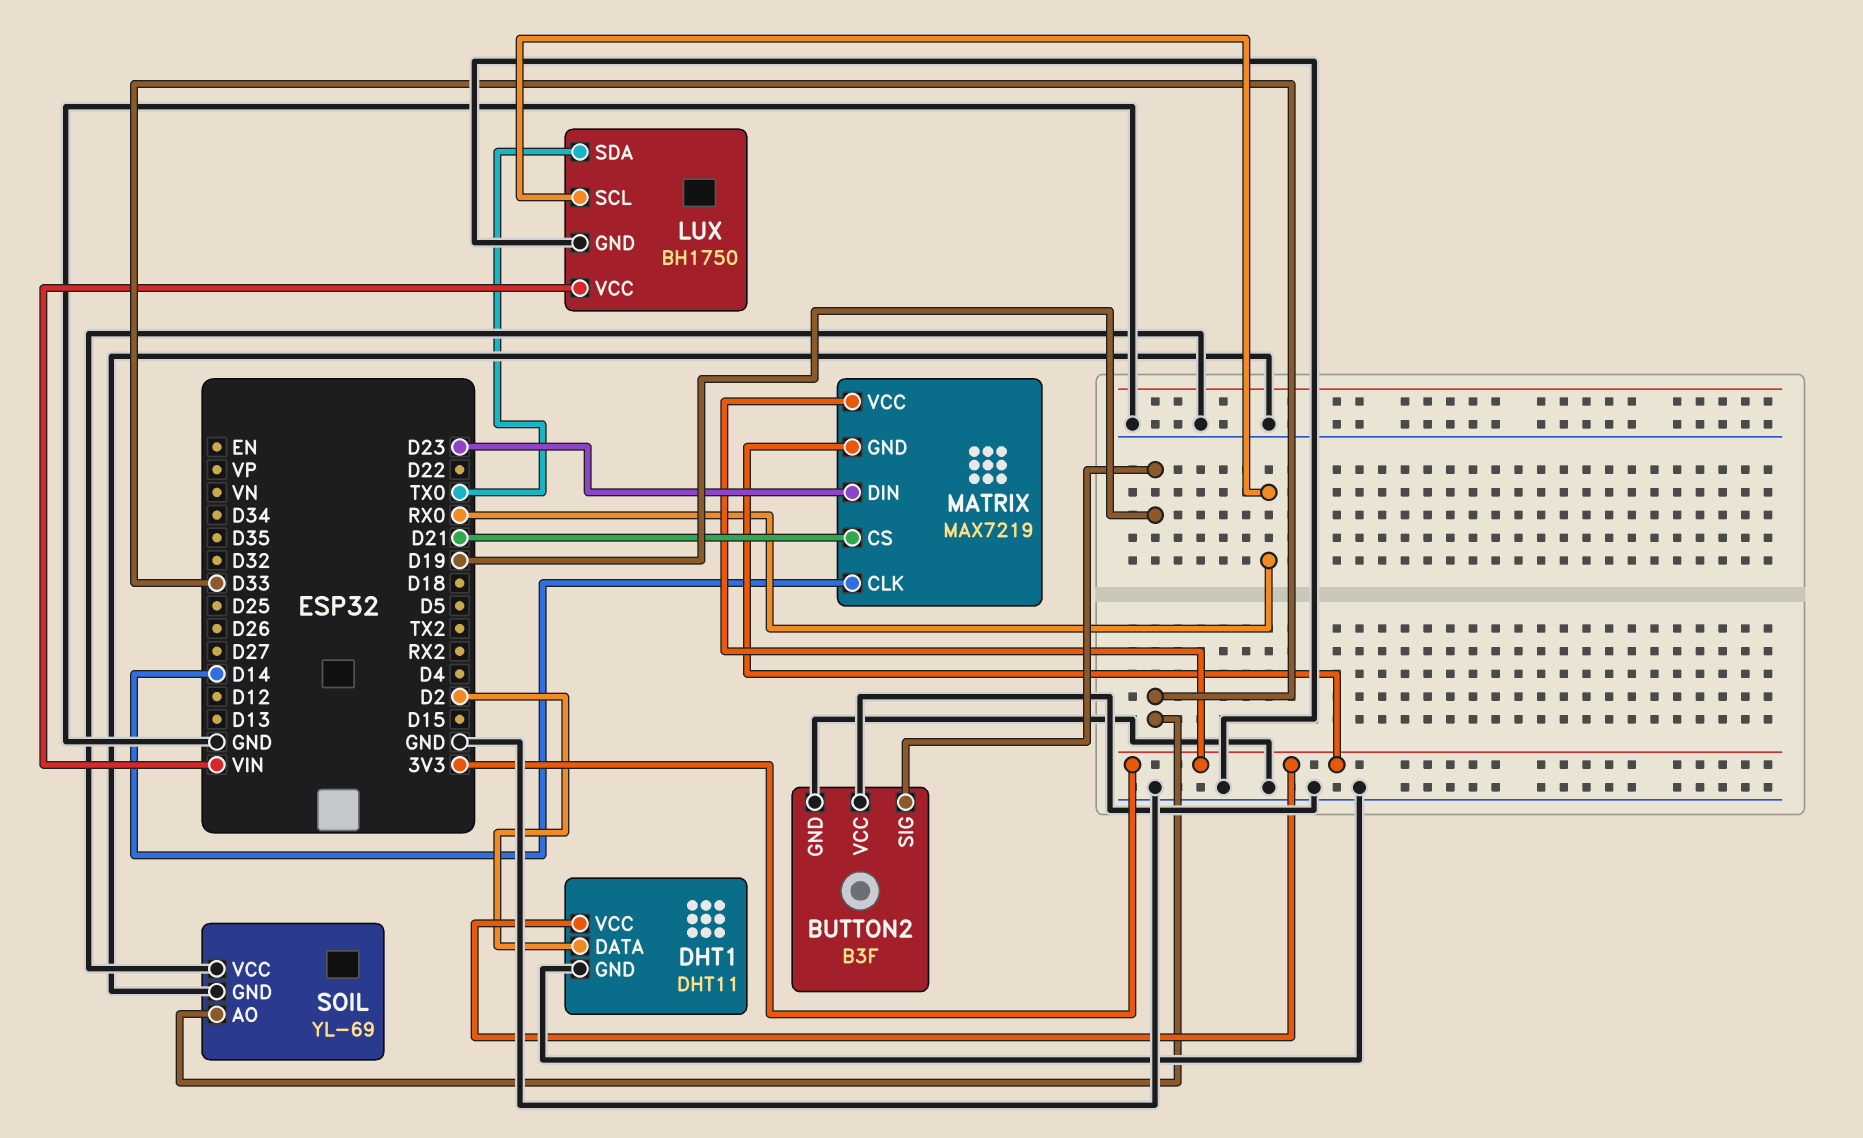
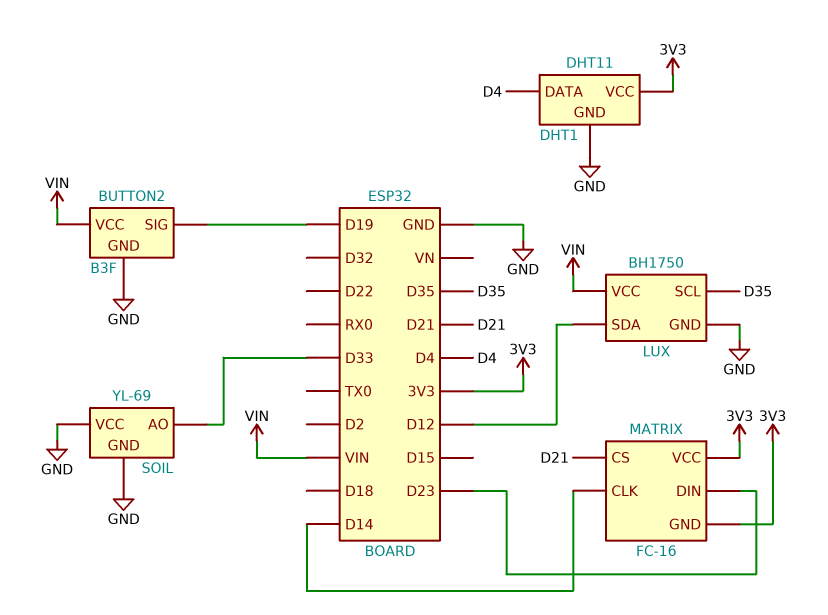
BUTTON2 pin VCC: GND -> VIN
DHT1 pin DATA: D2 -> D4
LUX pin SCL: RX0 -> D35
LUX pin SDA: TX0 -> D12
MATRIX: MAX7219 -> FC-16

